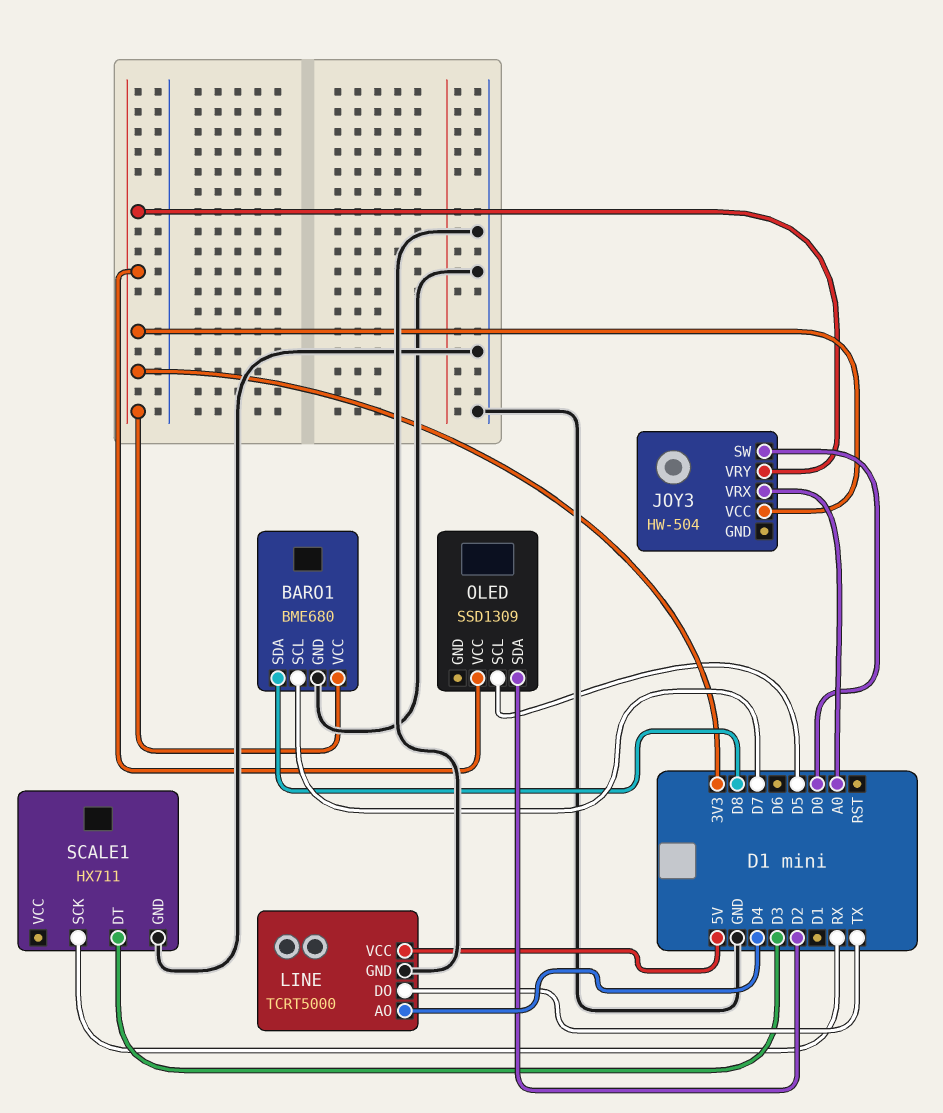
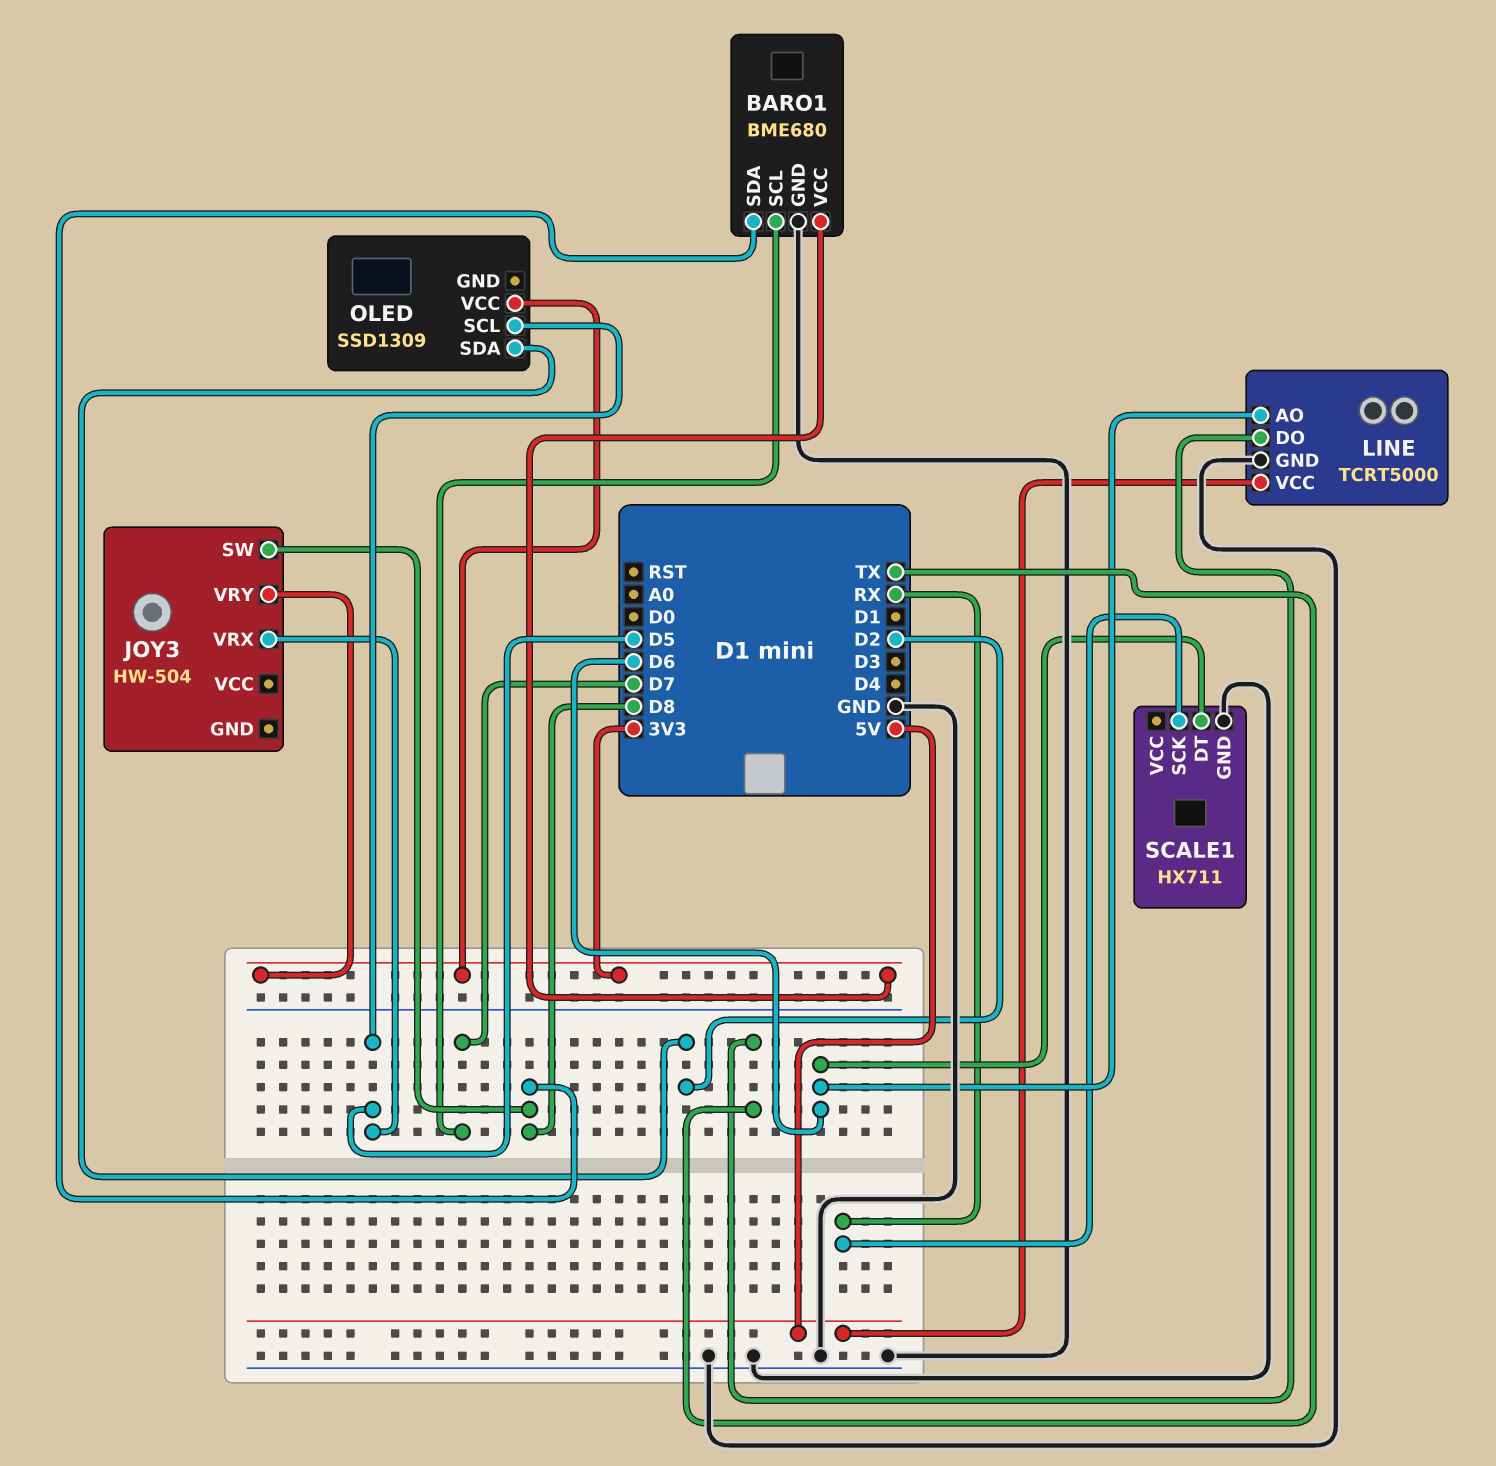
JOY3 pin SW: D0 -> D8
JOY3 pin VCC: 3V3 -> none
JOY3 pin VRX: A0 -> D5
LINE pin AO: D4 -> D6
SCALE1 pin DT: D3 -> D6

